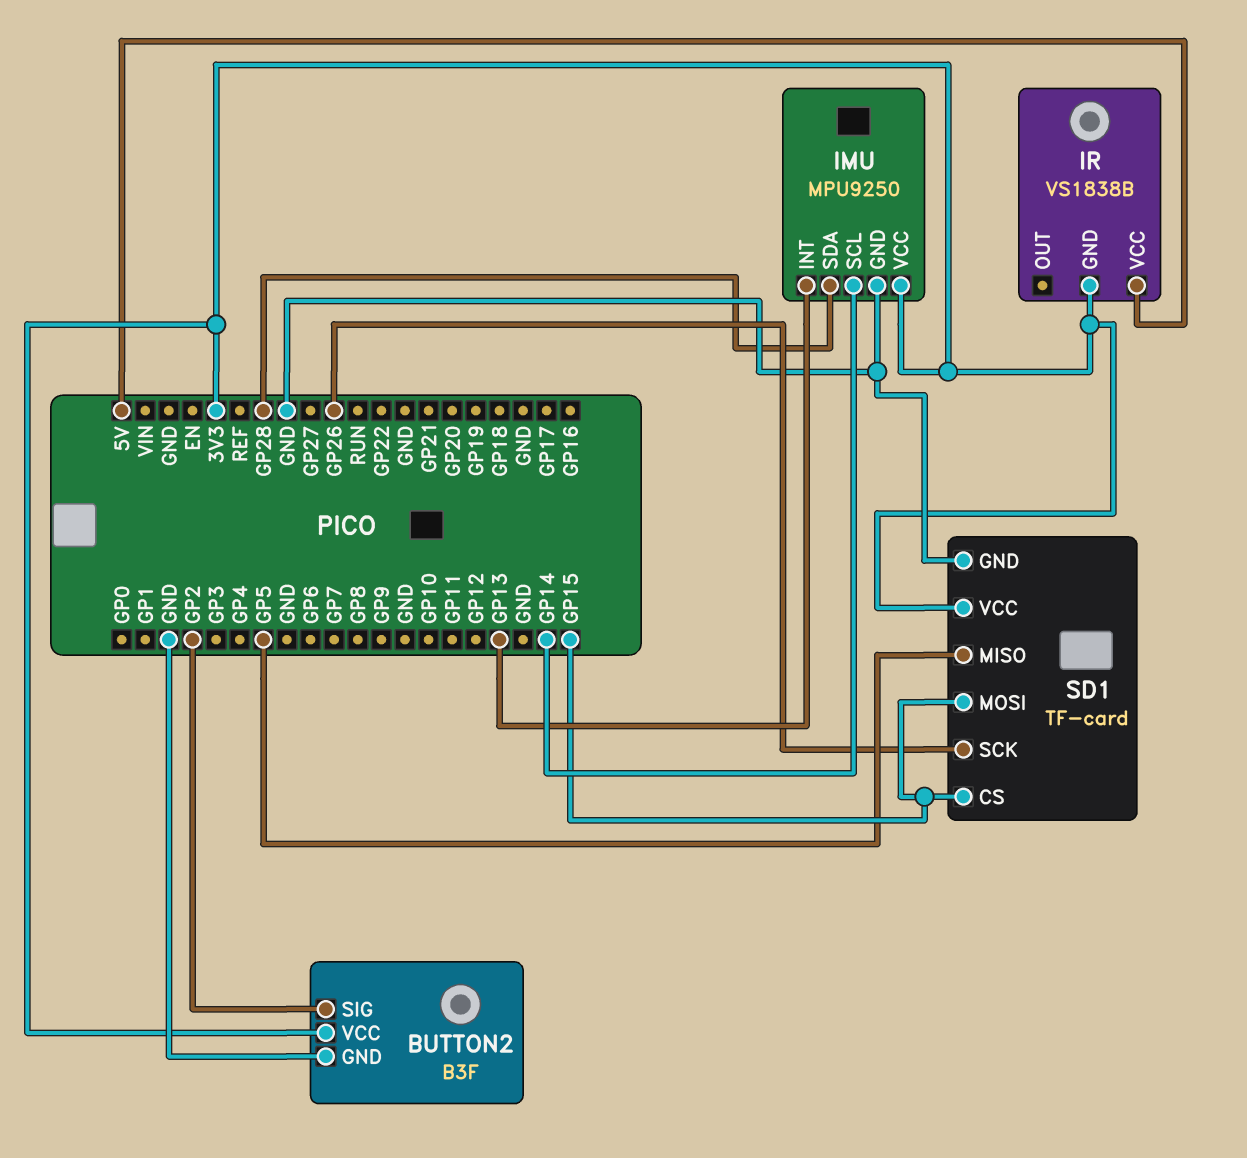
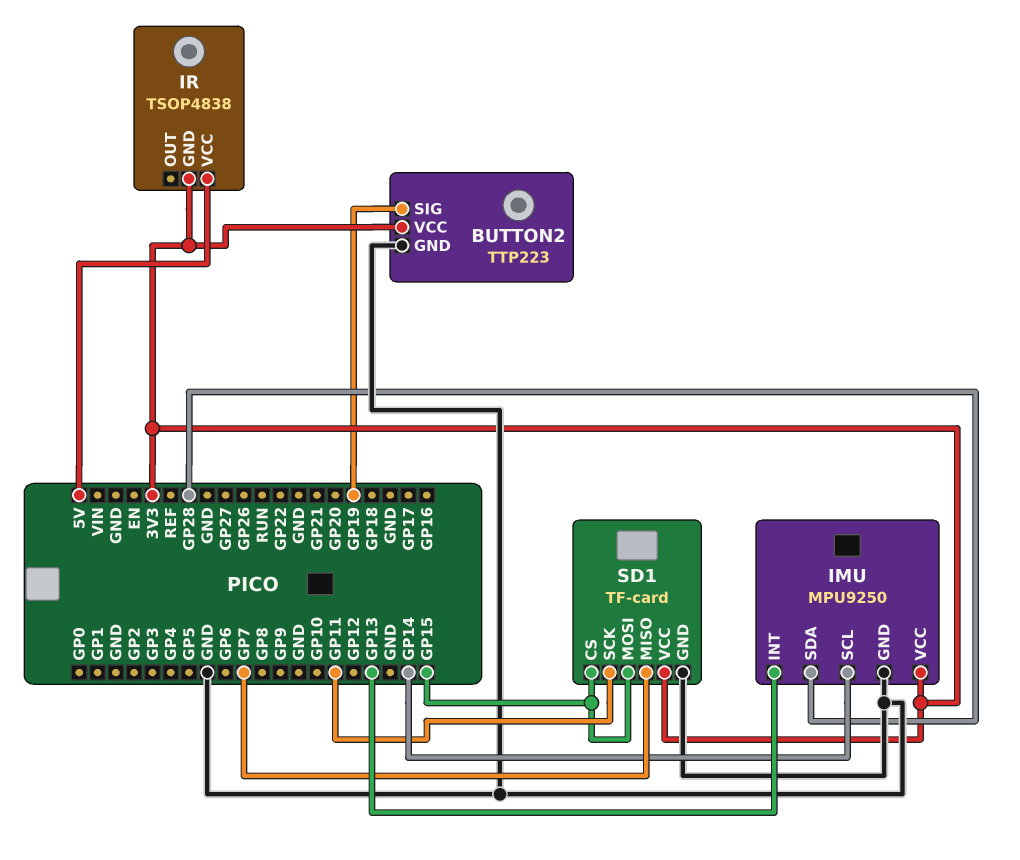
BUTTON2: B3F -> TTP223
BUTTON2 pin SIG: GP2 -> GP19
IR: VS1838B -> TSOP4838
SD1 pin MISO: GP5 -> GP7
SD1 pin SCK: GP26 -> GP11

